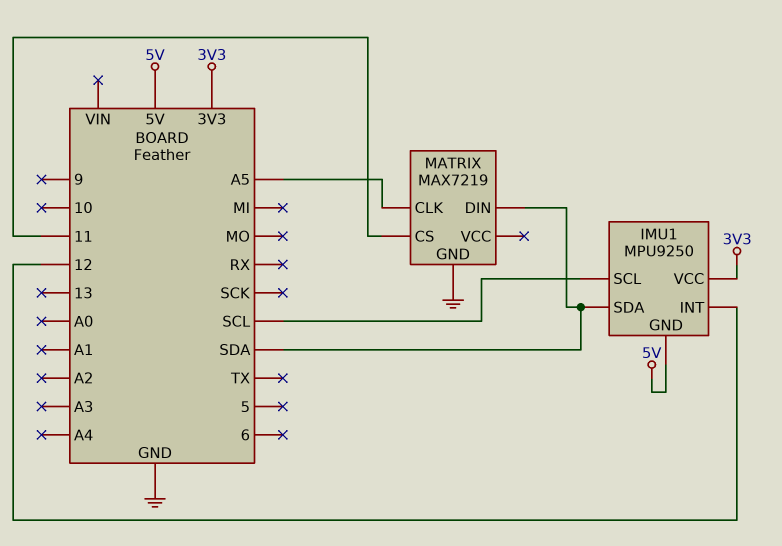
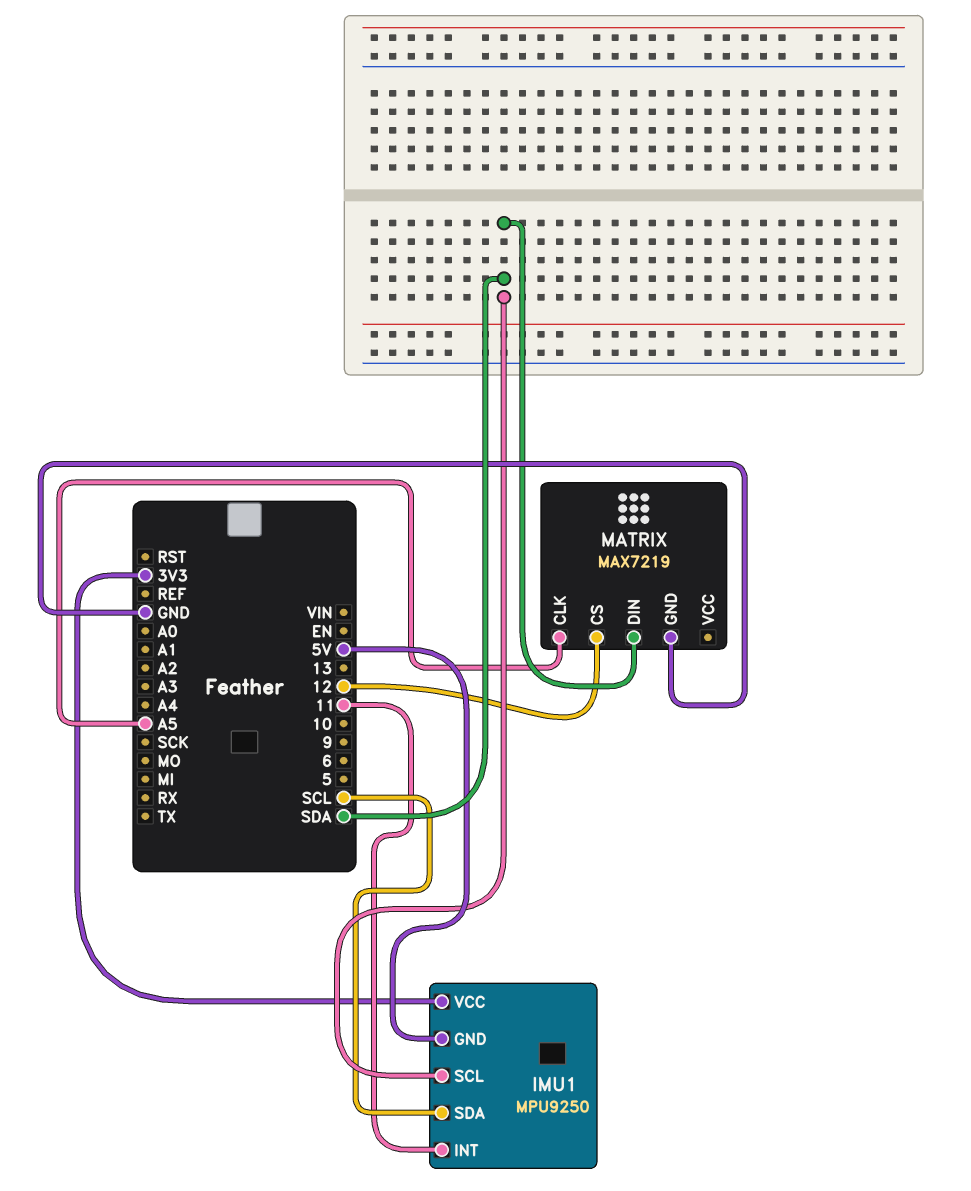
IMU1 pin INT: 12 -> 11
IMU1 pin SCL: SCL -> SDA
IMU1 pin SDA: SDA -> SCL
MATRIX pin CS: 11 -> 12

